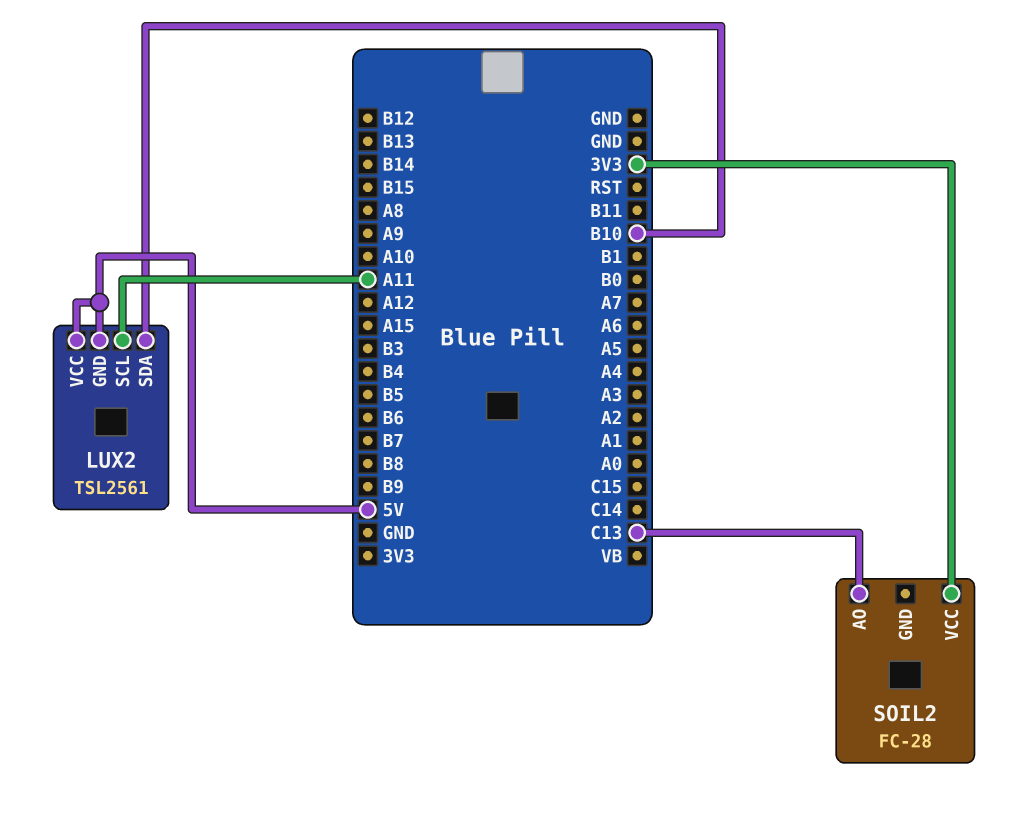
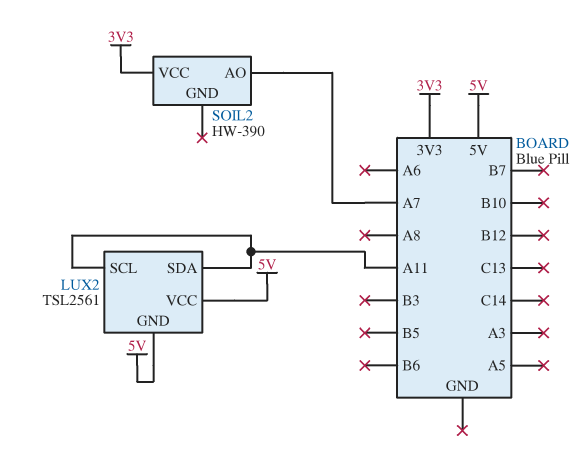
LUX2 pin SDA: B10 -> A11
SOIL2: FC-28 -> HW-390
SOIL2 pin AO: C13 -> A7

